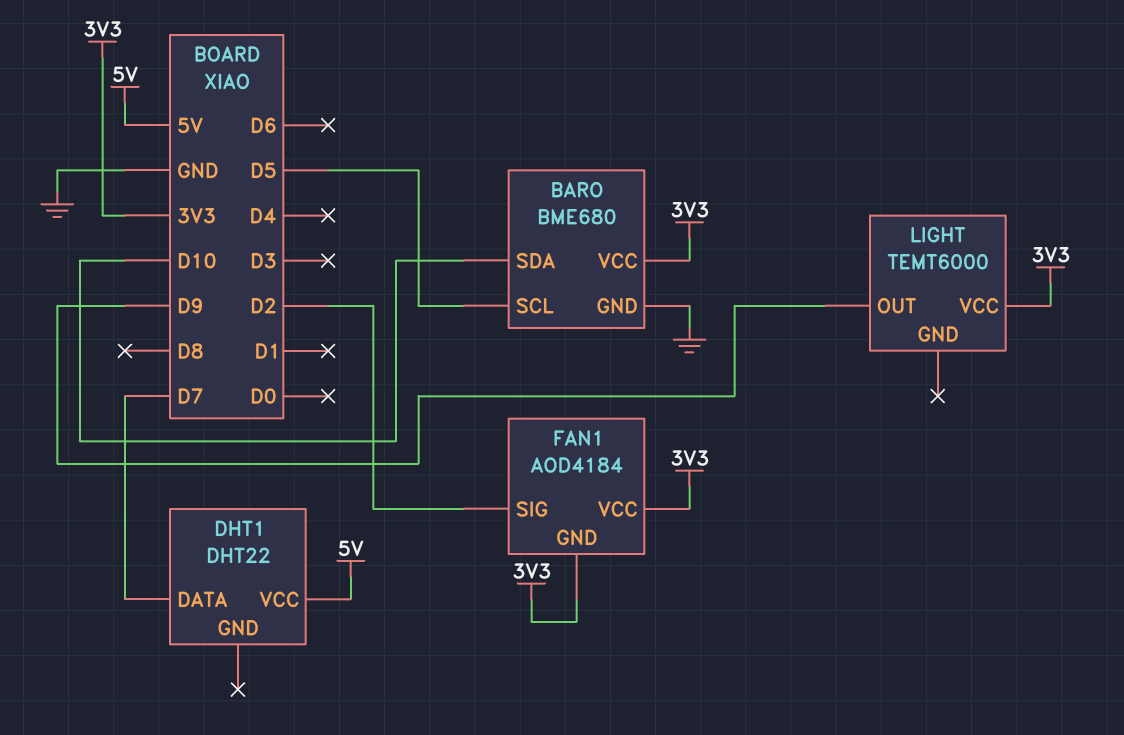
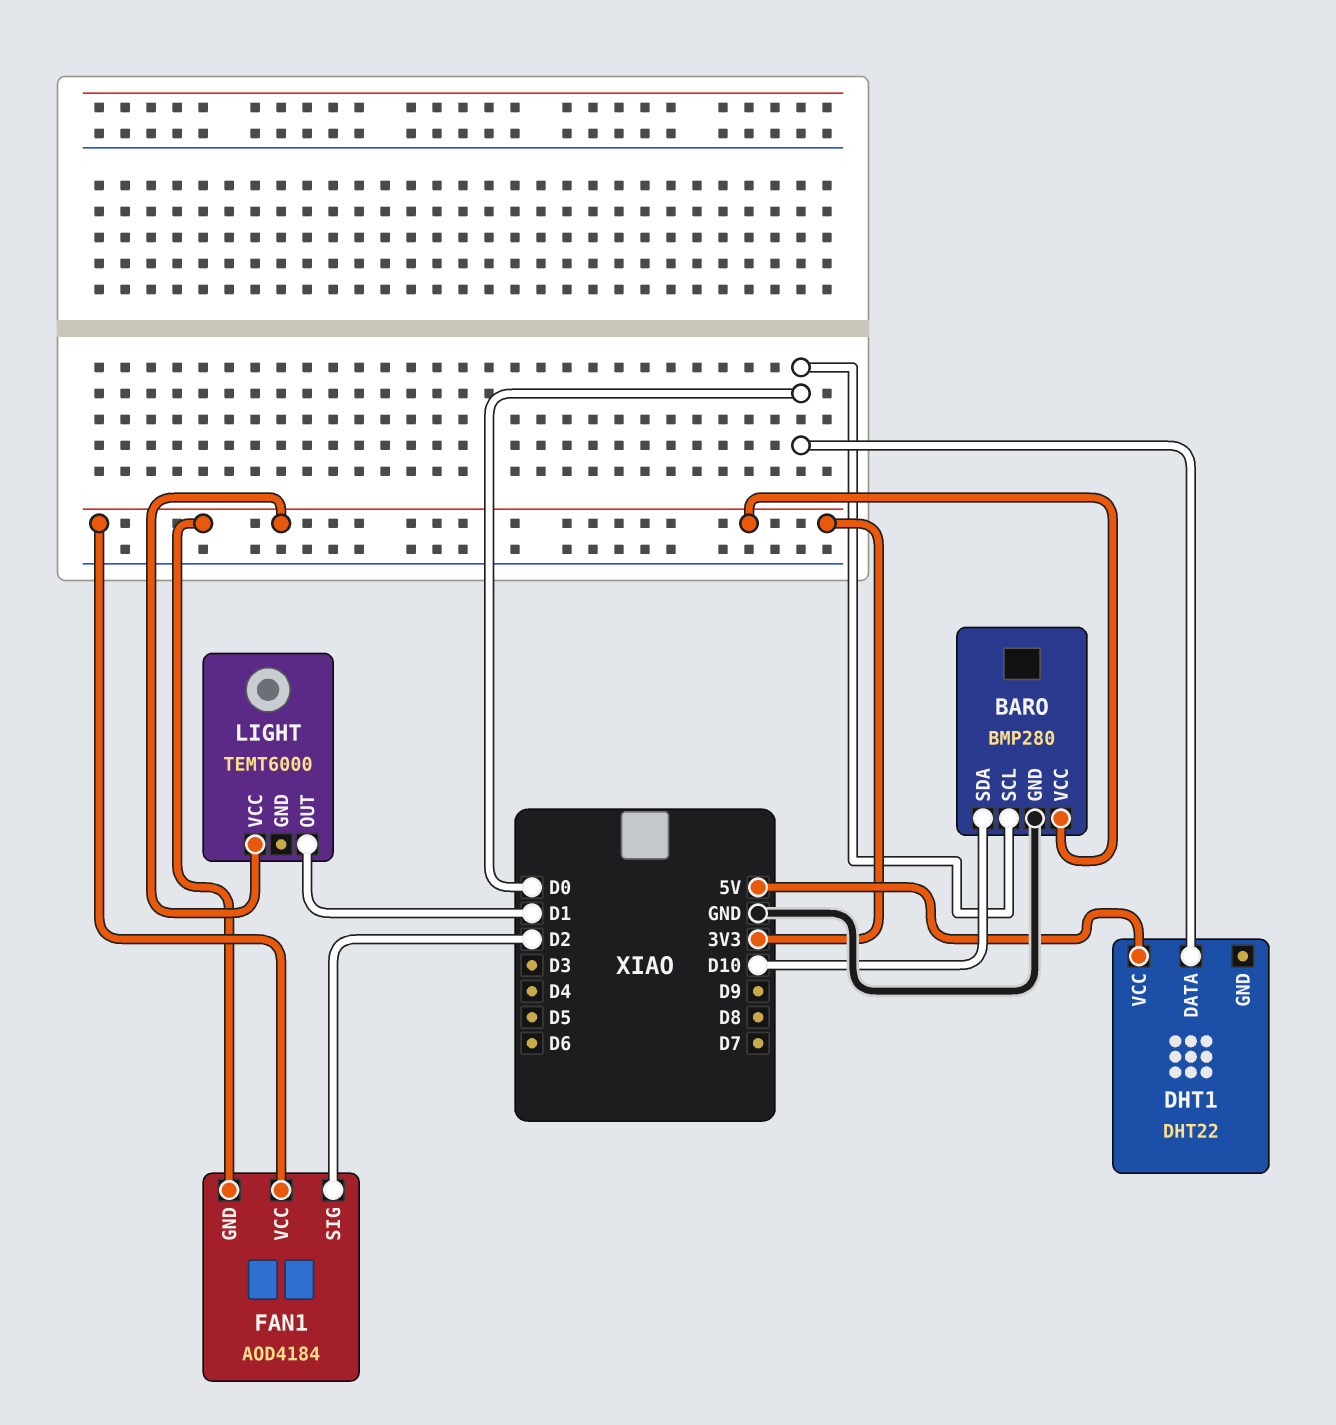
BARO: BME680 -> BMP280
BARO pin SCL: D5 -> D0
DHT1 pin DATA: D7 -> D0
LIGHT pin OUT: D9 -> D1

